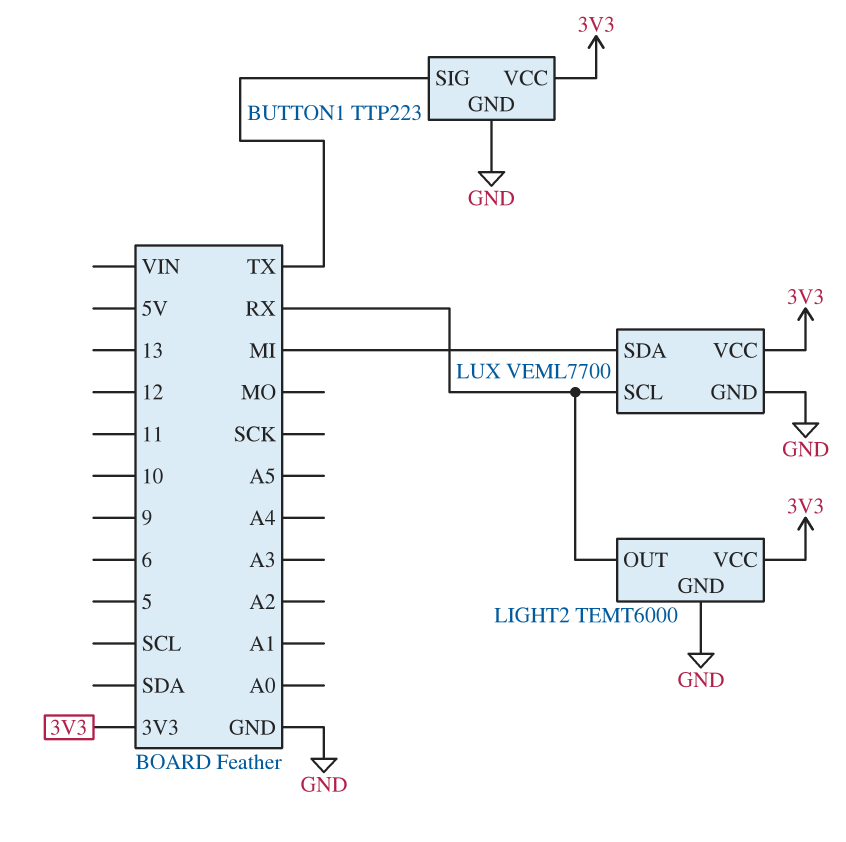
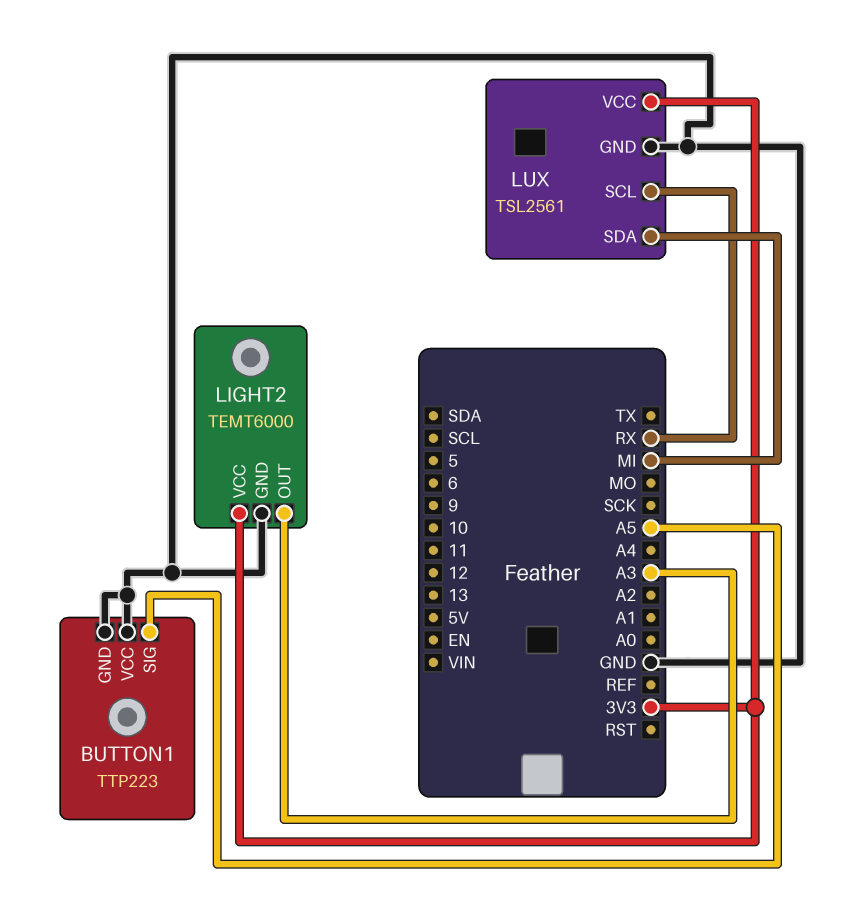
BUTTON1 pin SIG: TX -> A5
BUTTON1 pin VCC: 3V3 -> GND
LIGHT2 pin OUT: RX -> A3
LUX: VEML7700 -> TSL2561

